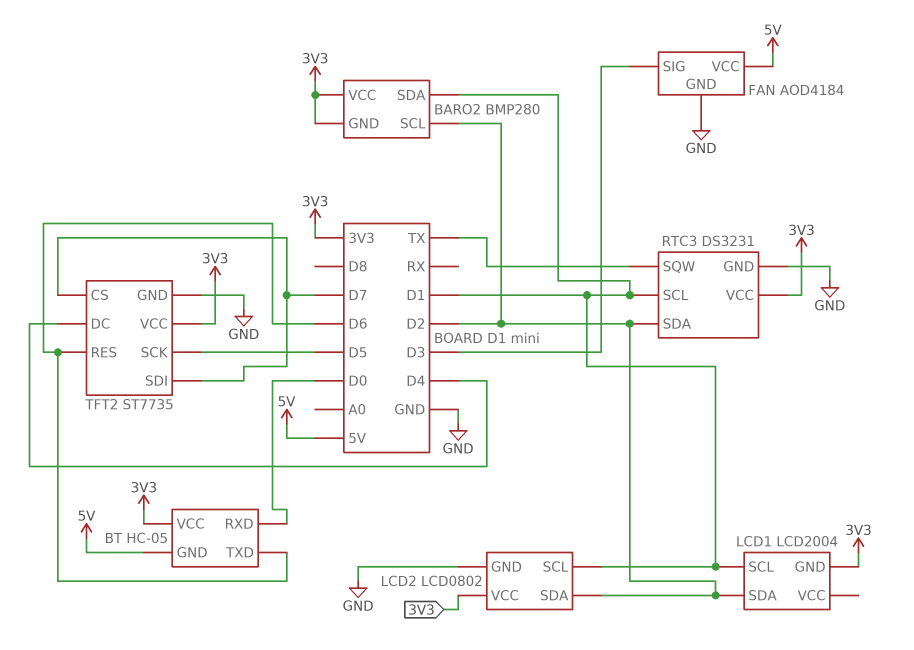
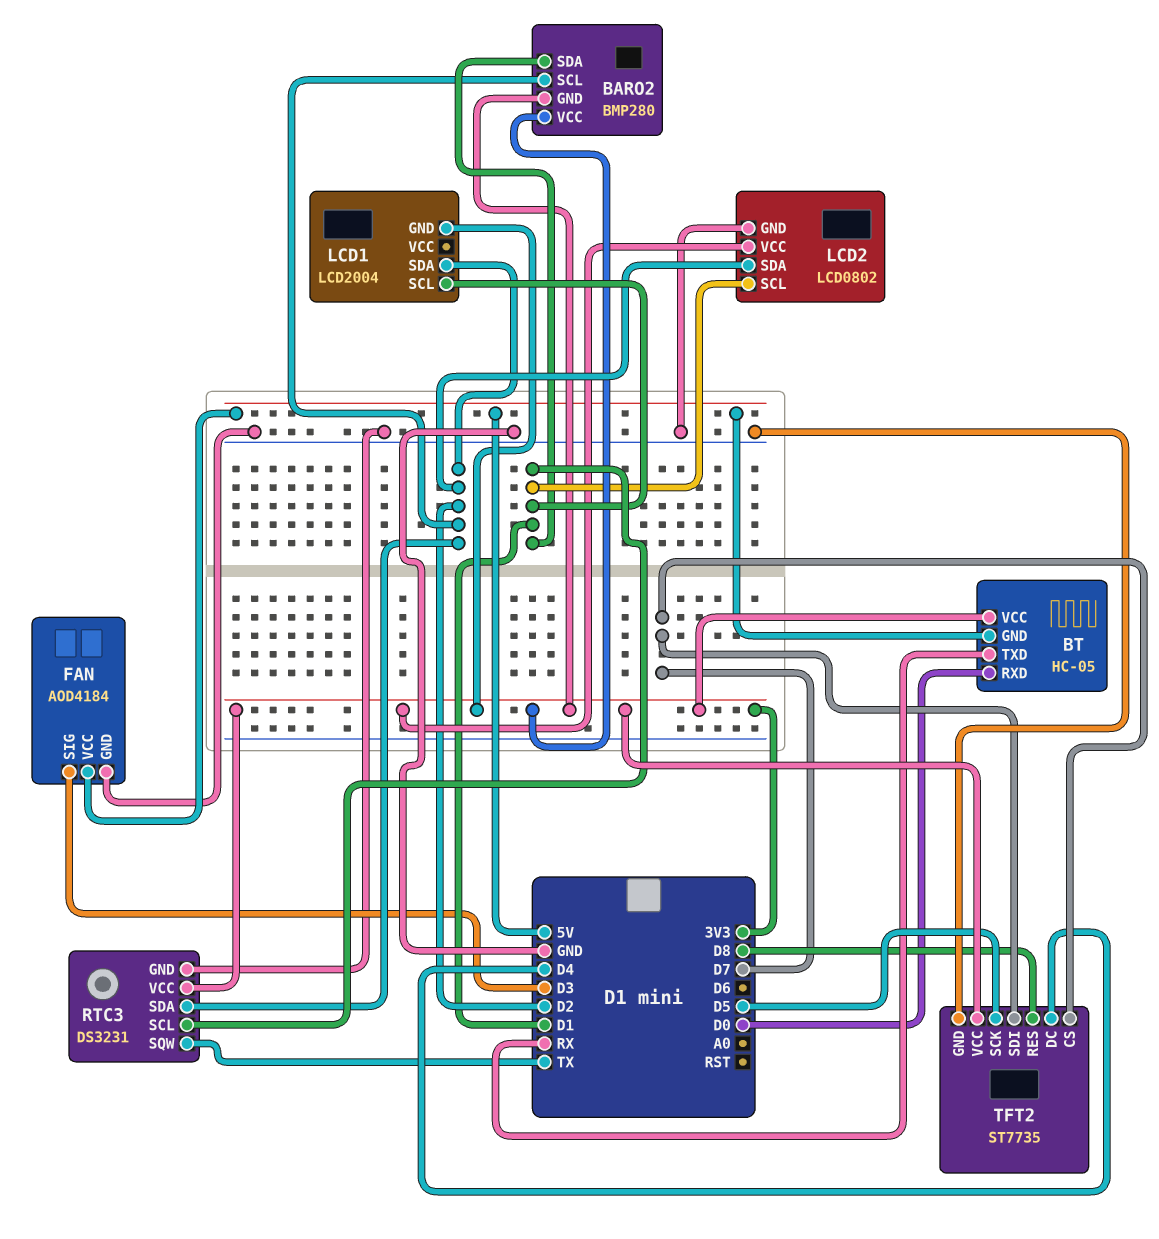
BT pin TXD: D6 -> RX
TFT2 pin RES: D6 -> D8

